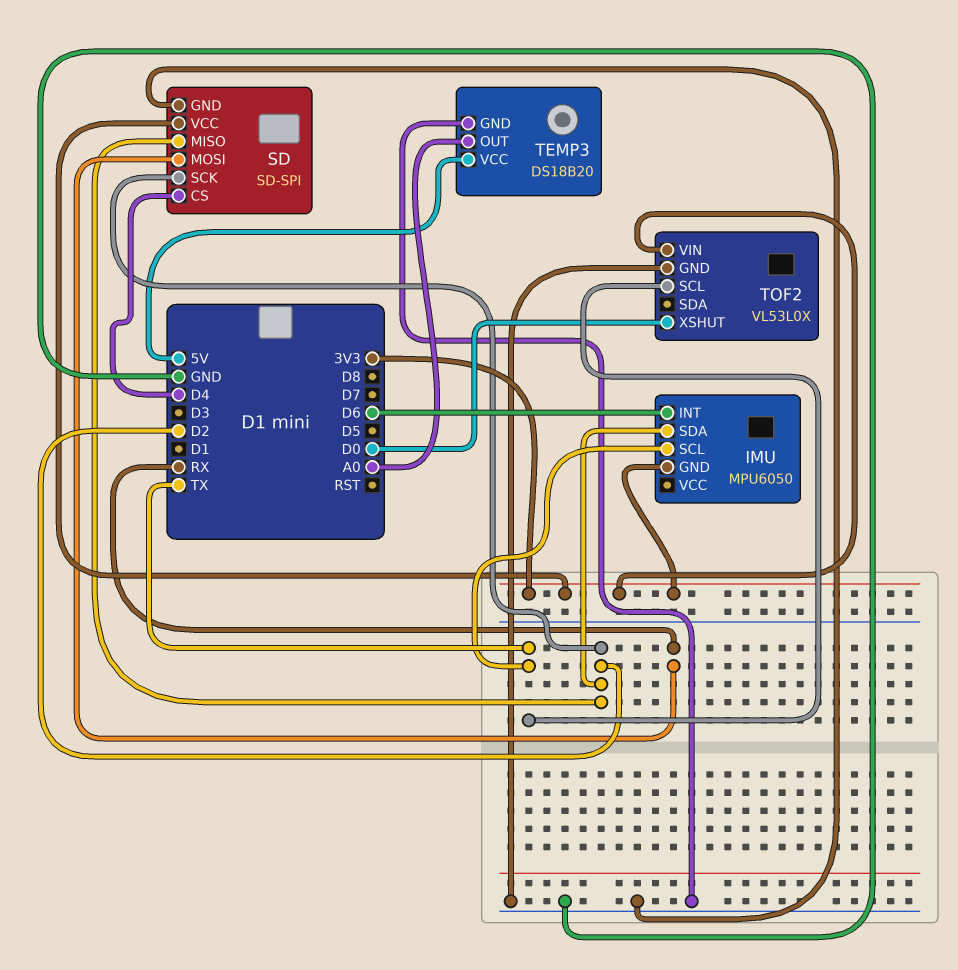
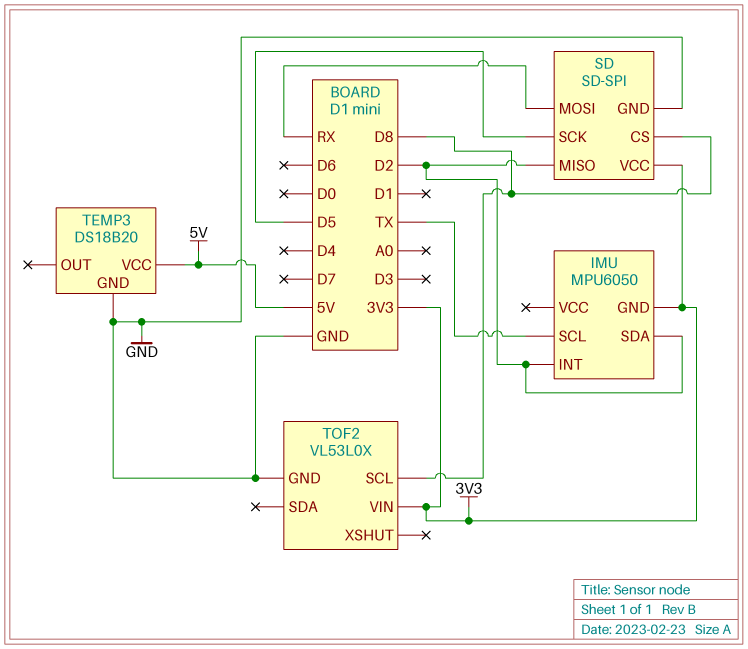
IMU pin INT: D6 -> D2
SD pin CS: D4 -> D8
SD pin SCK: D2 -> D5
TEMP3 pin OUT: A0 -> none
TOF2 pin SCL: TX -> D8
TOF2 pin XSHUT: D0 -> none

